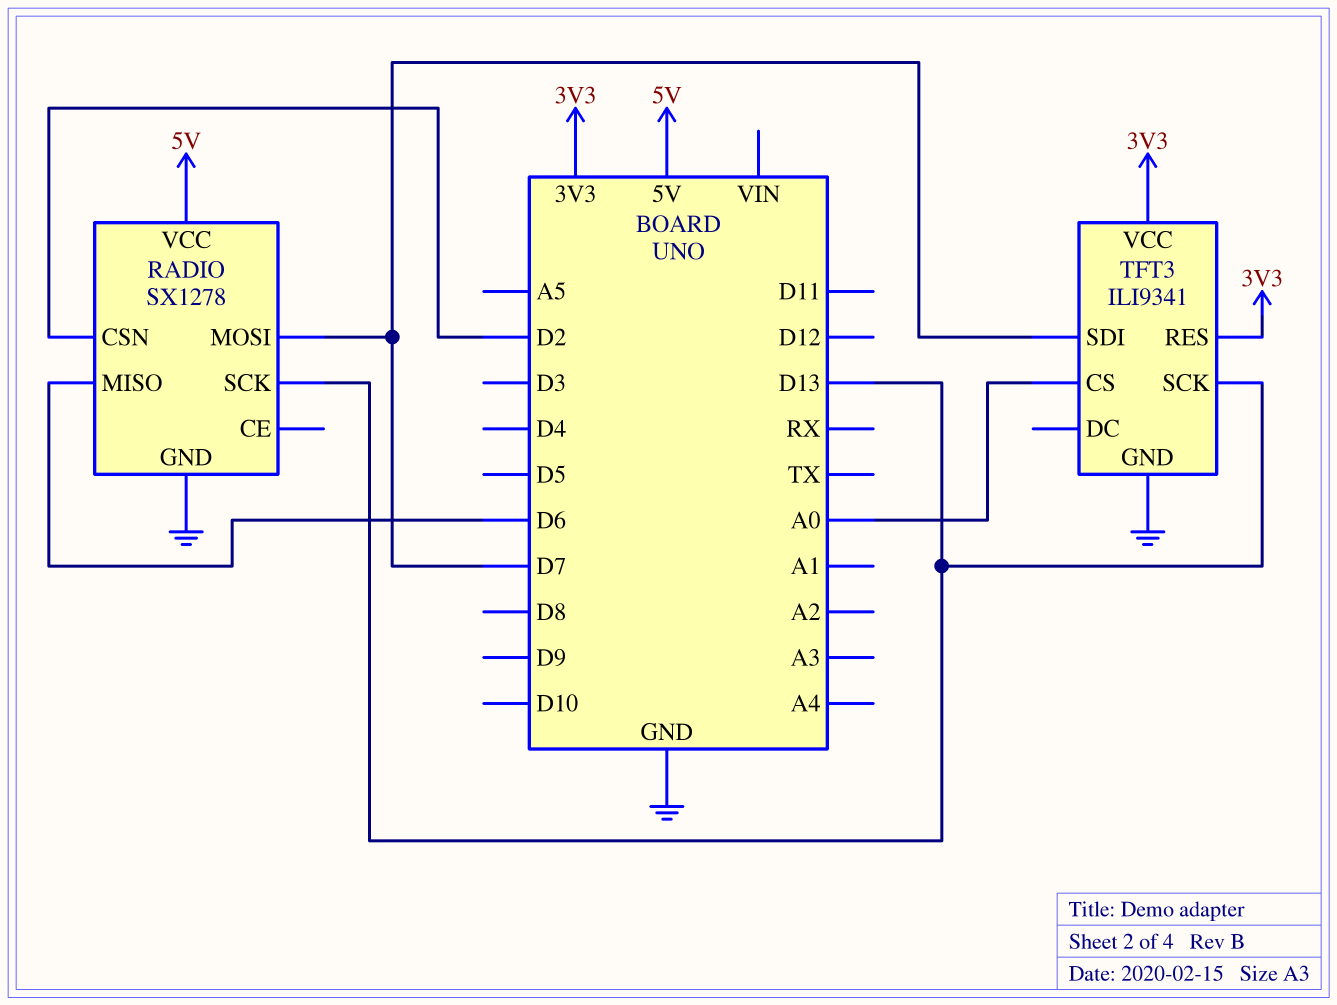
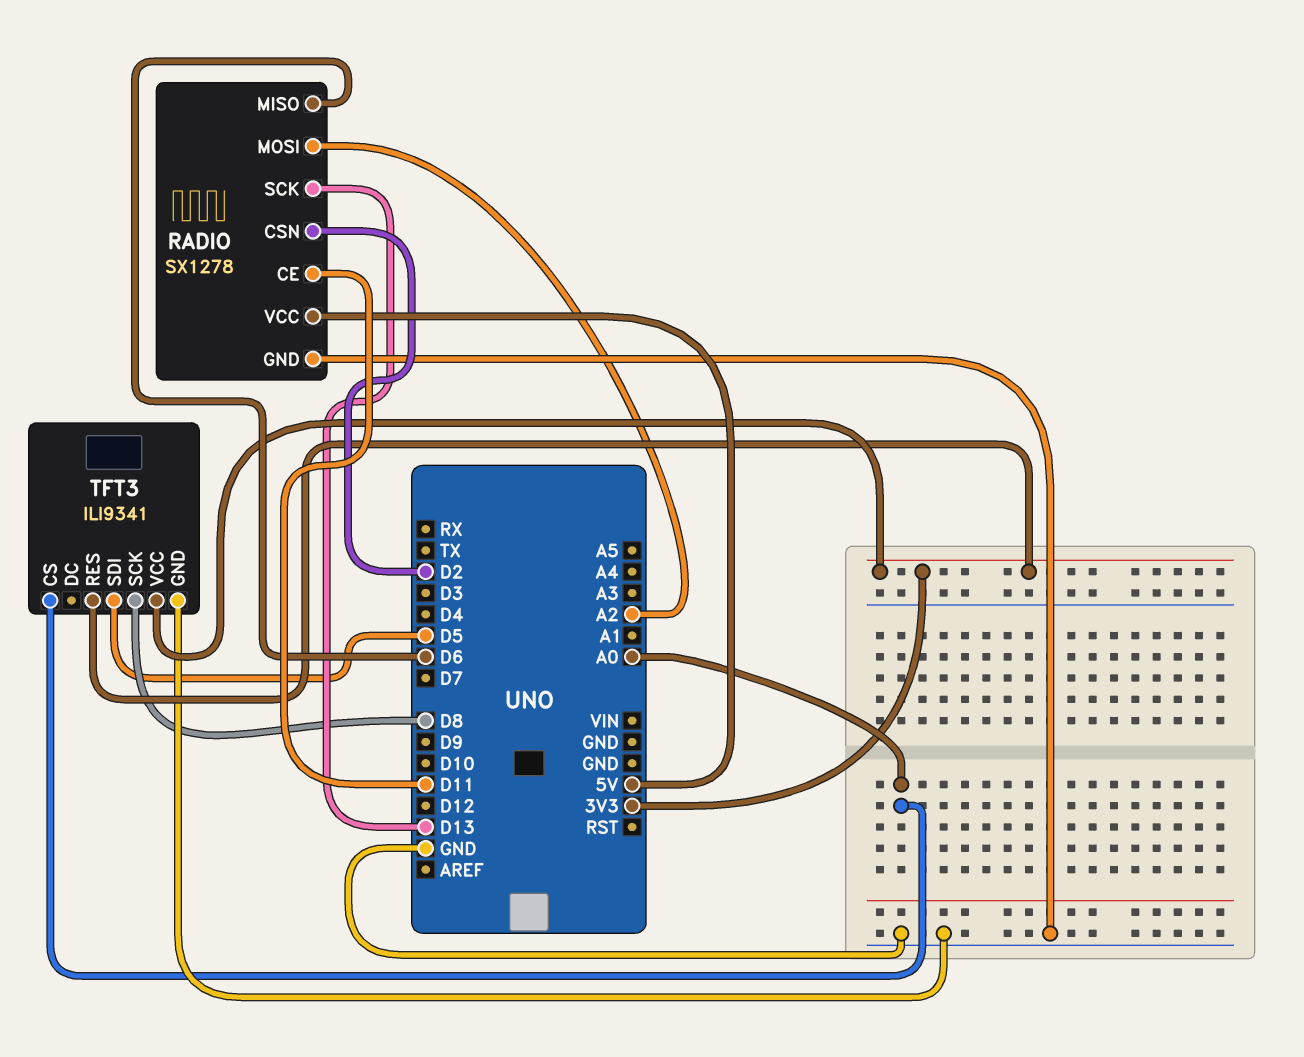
RADIO pin CE: none -> D11
RADIO pin MOSI: D7 -> A2
TFT3 pin SCK: D13 -> D8
TFT3 pin SDI: D7 -> D5

